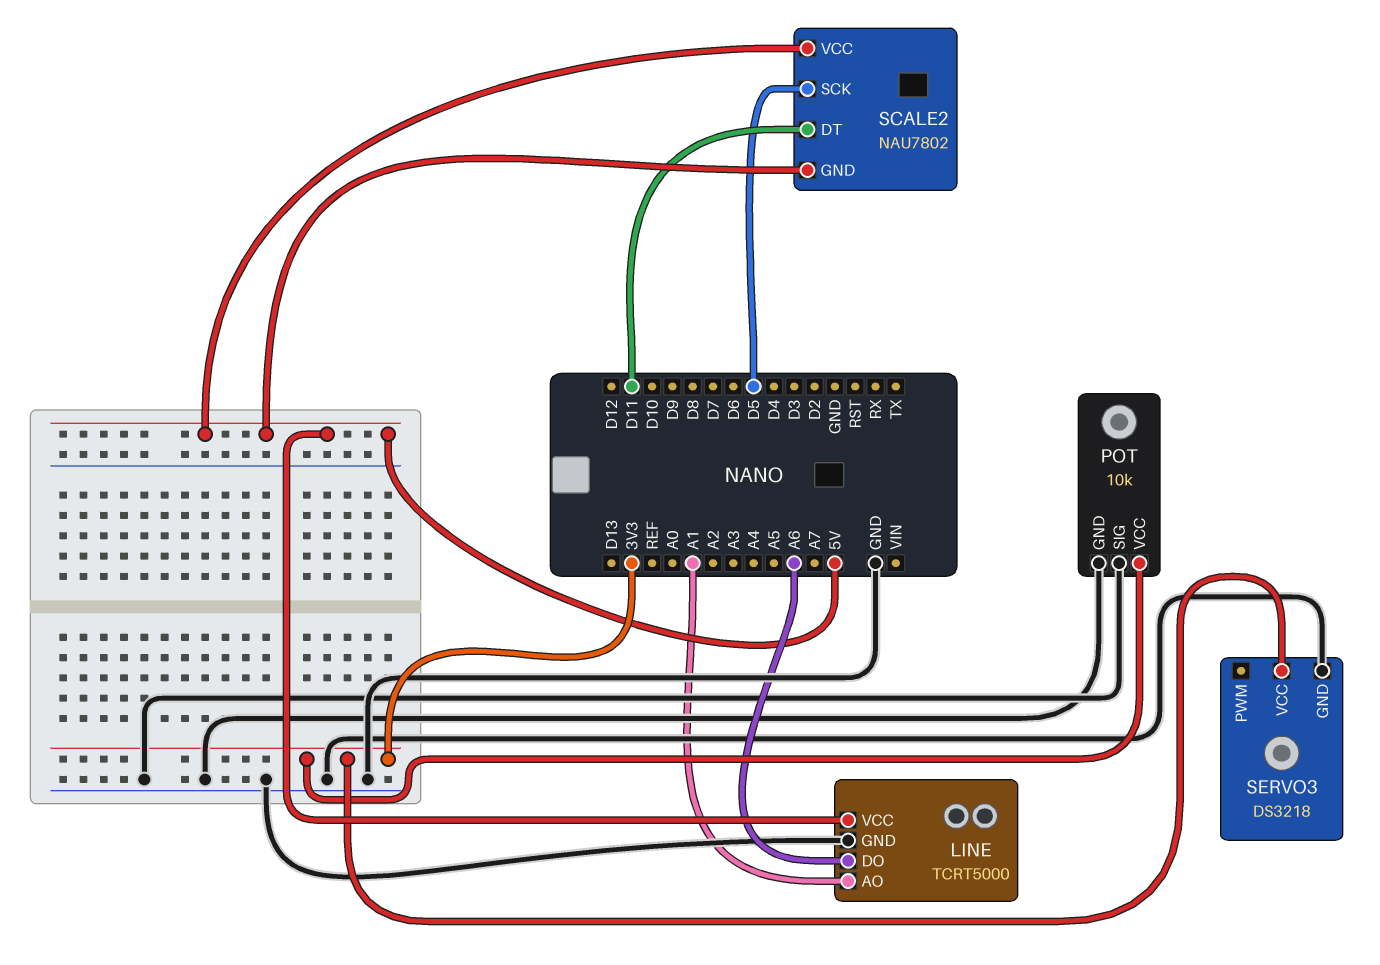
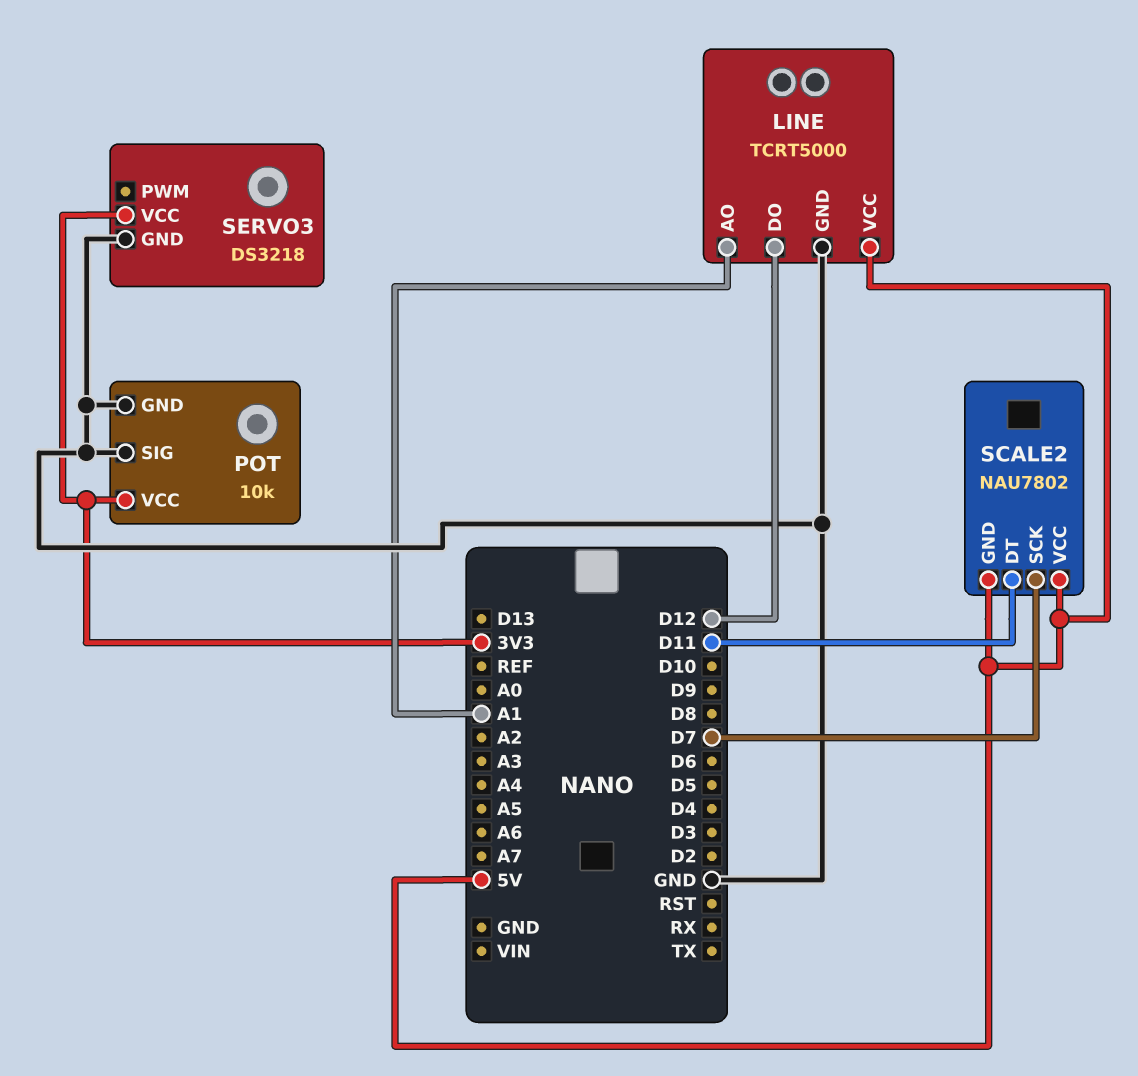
LINE pin DO: A6 -> D12
SCALE2 pin SCK: D5 -> D7

